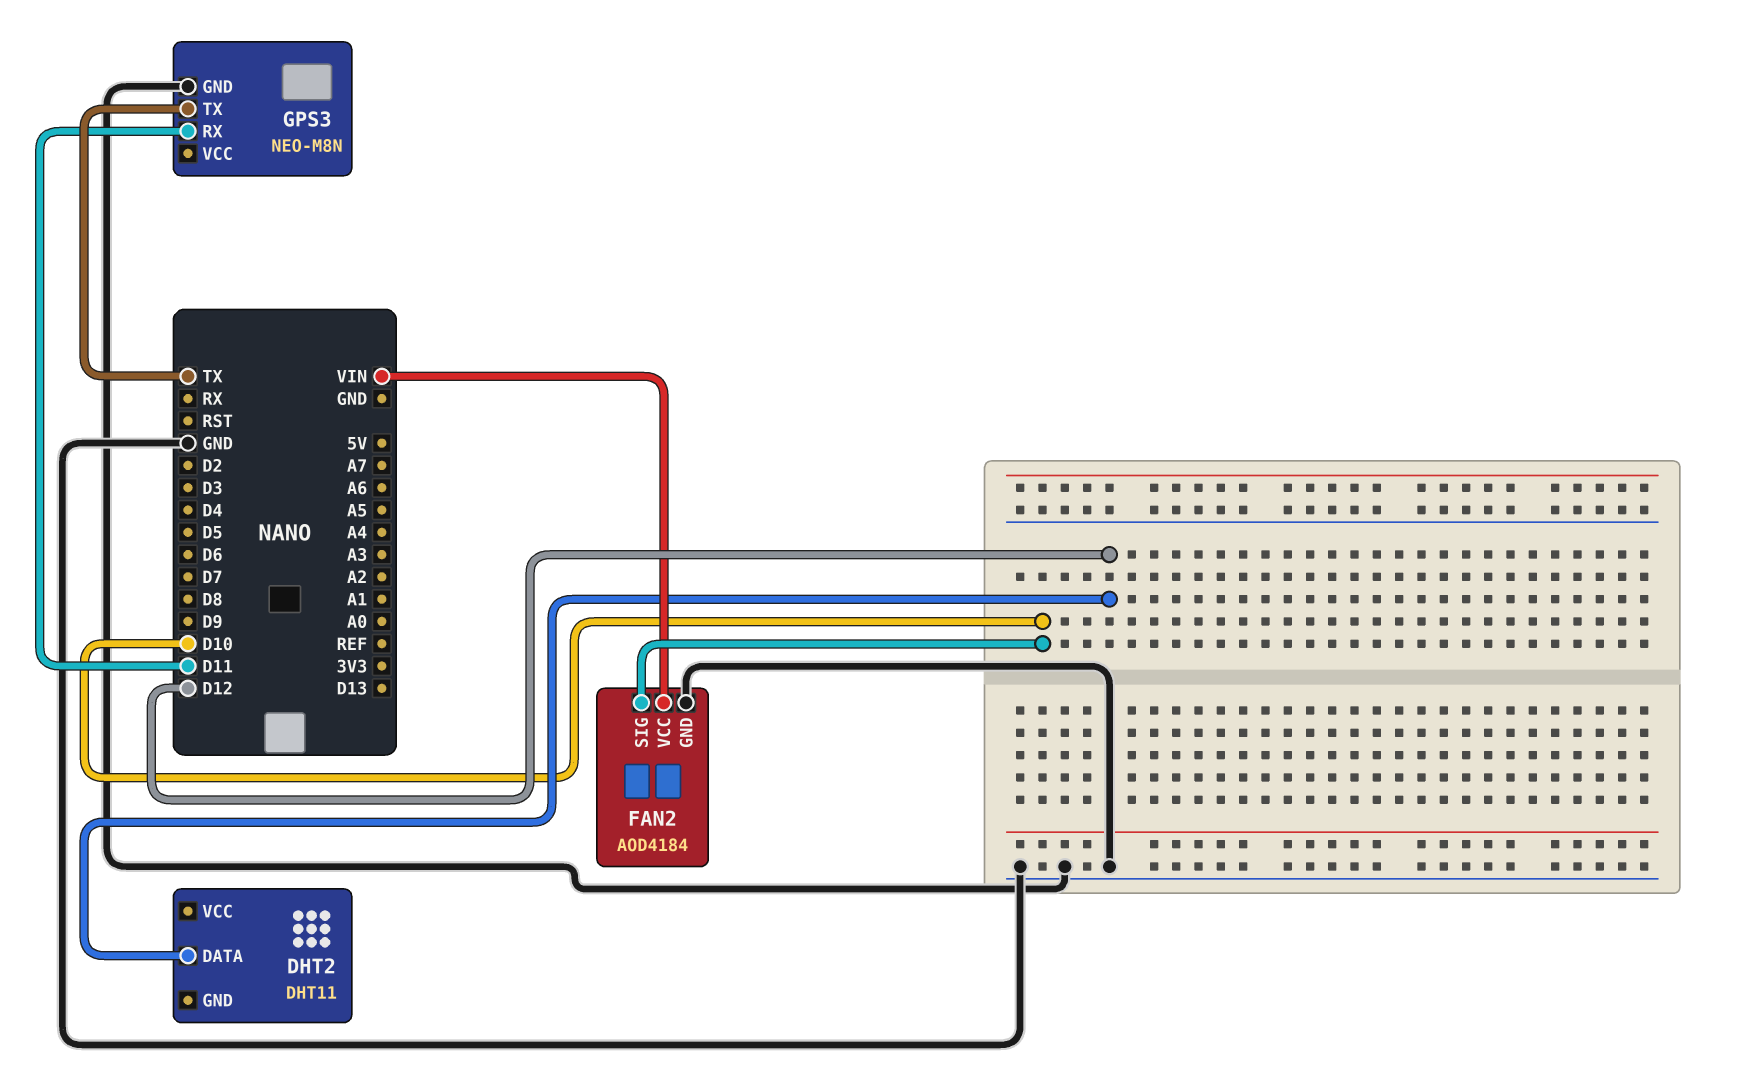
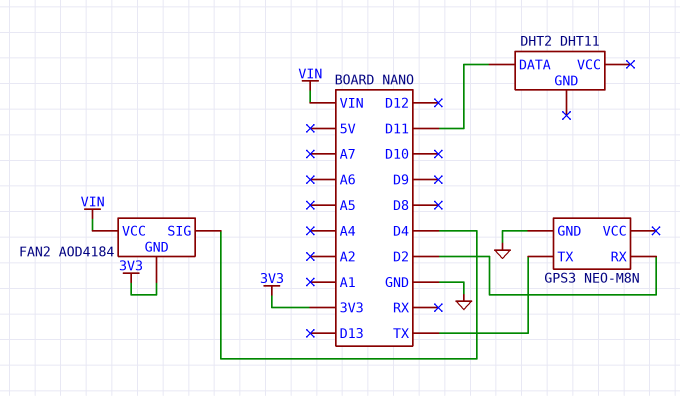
DHT2 pin DATA: D12 -> D11
FAN2 pin GND: GND -> 3V3
FAN2 pin SIG: D10 -> D4
GPS3 pin RX: D11 -> D2

